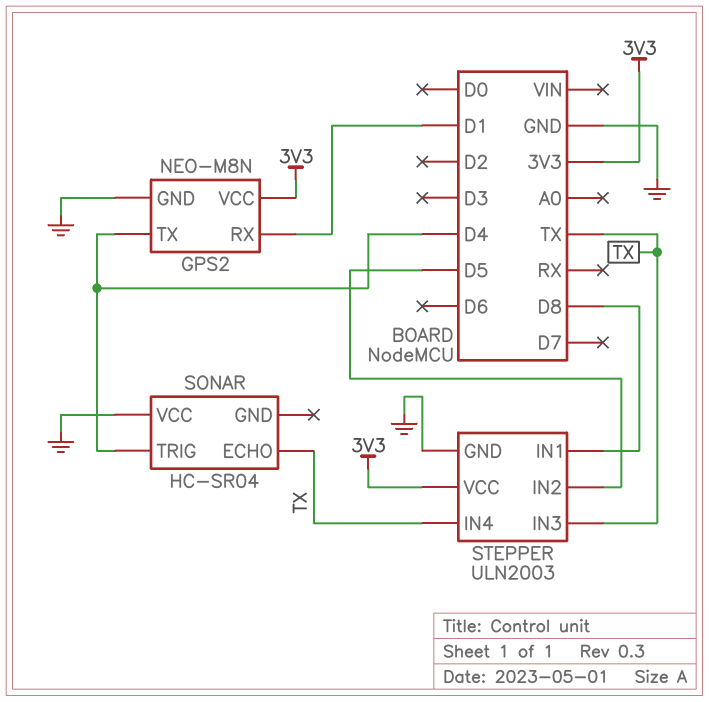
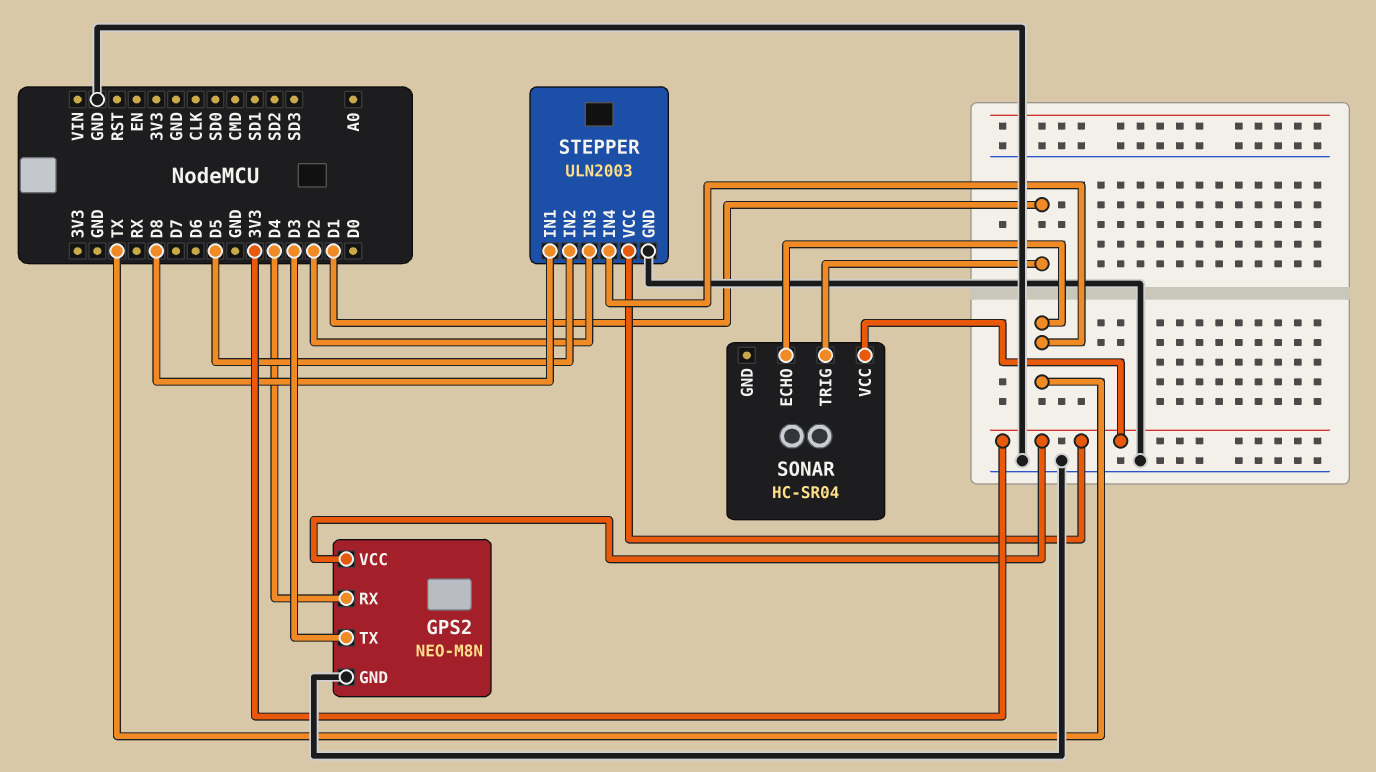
GPS2 pin RX: D1 -> D4
GPS2 pin TX: D4 -> D3
SONAR pin TRIG: D4 -> D1
SONAR pin VCC: GND -> 3V3
STEPPER pin IN3: TX -> D2

